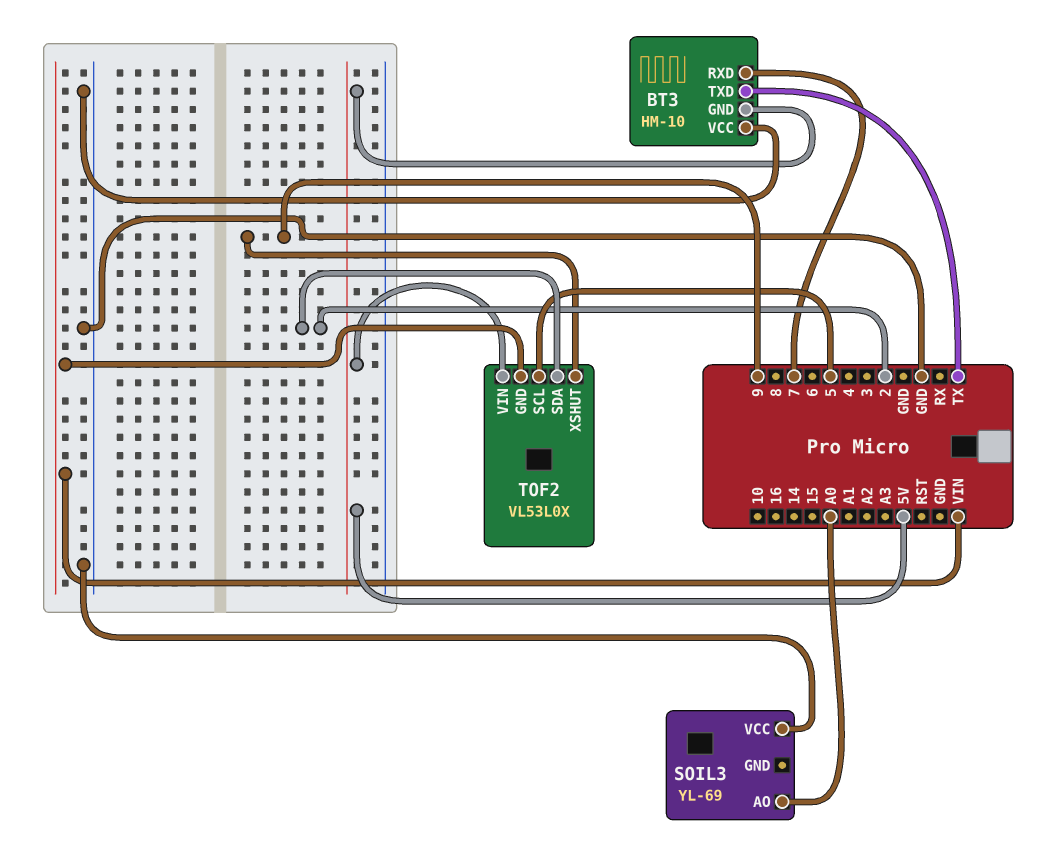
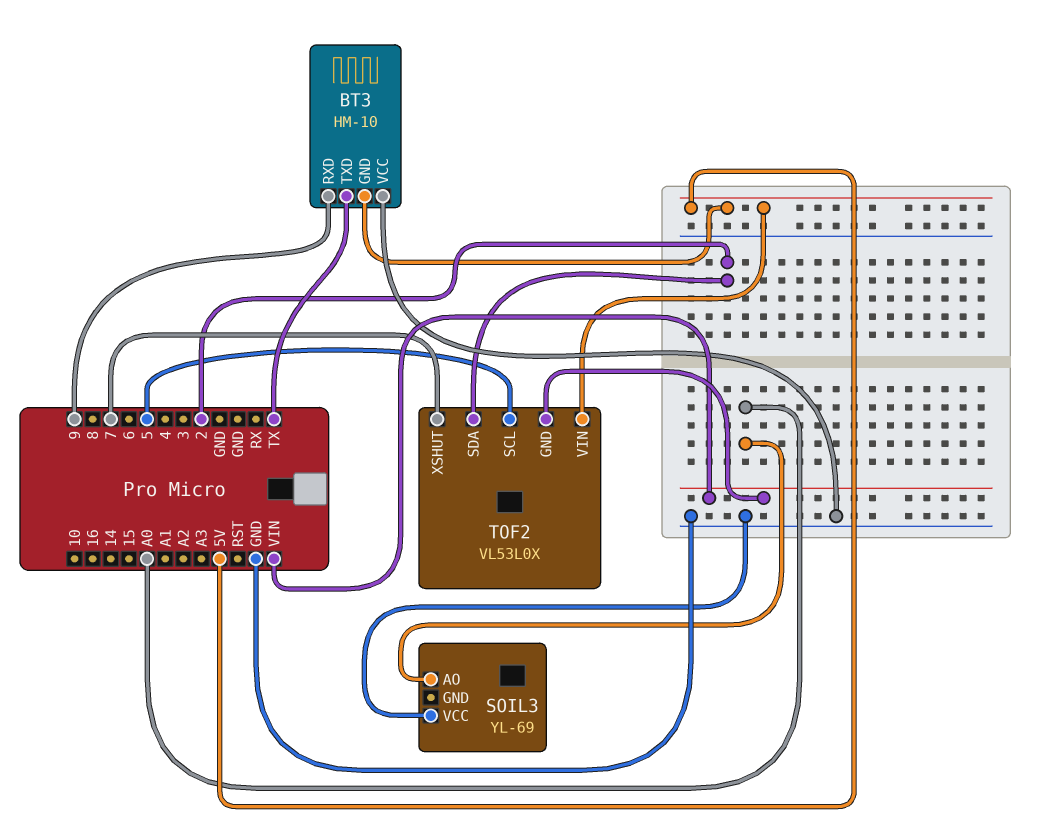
BT3 pin RXD: 7 -> 9
TOF2 pin XSHUT: 9 -> 7

